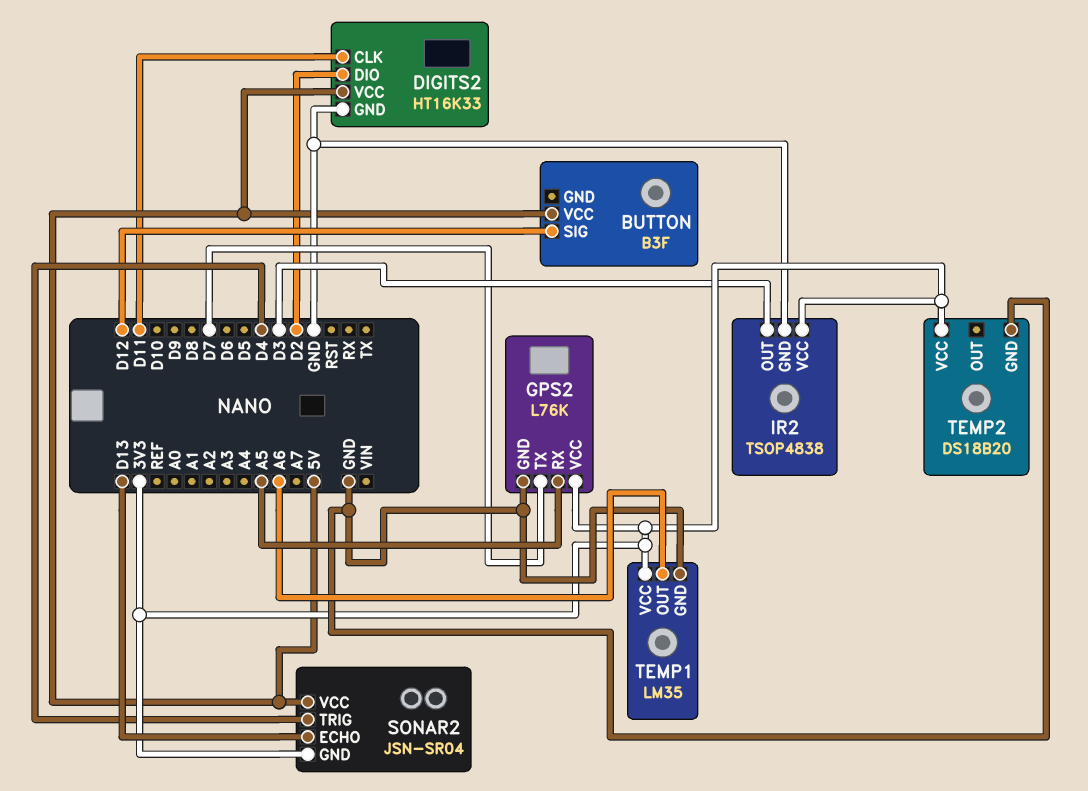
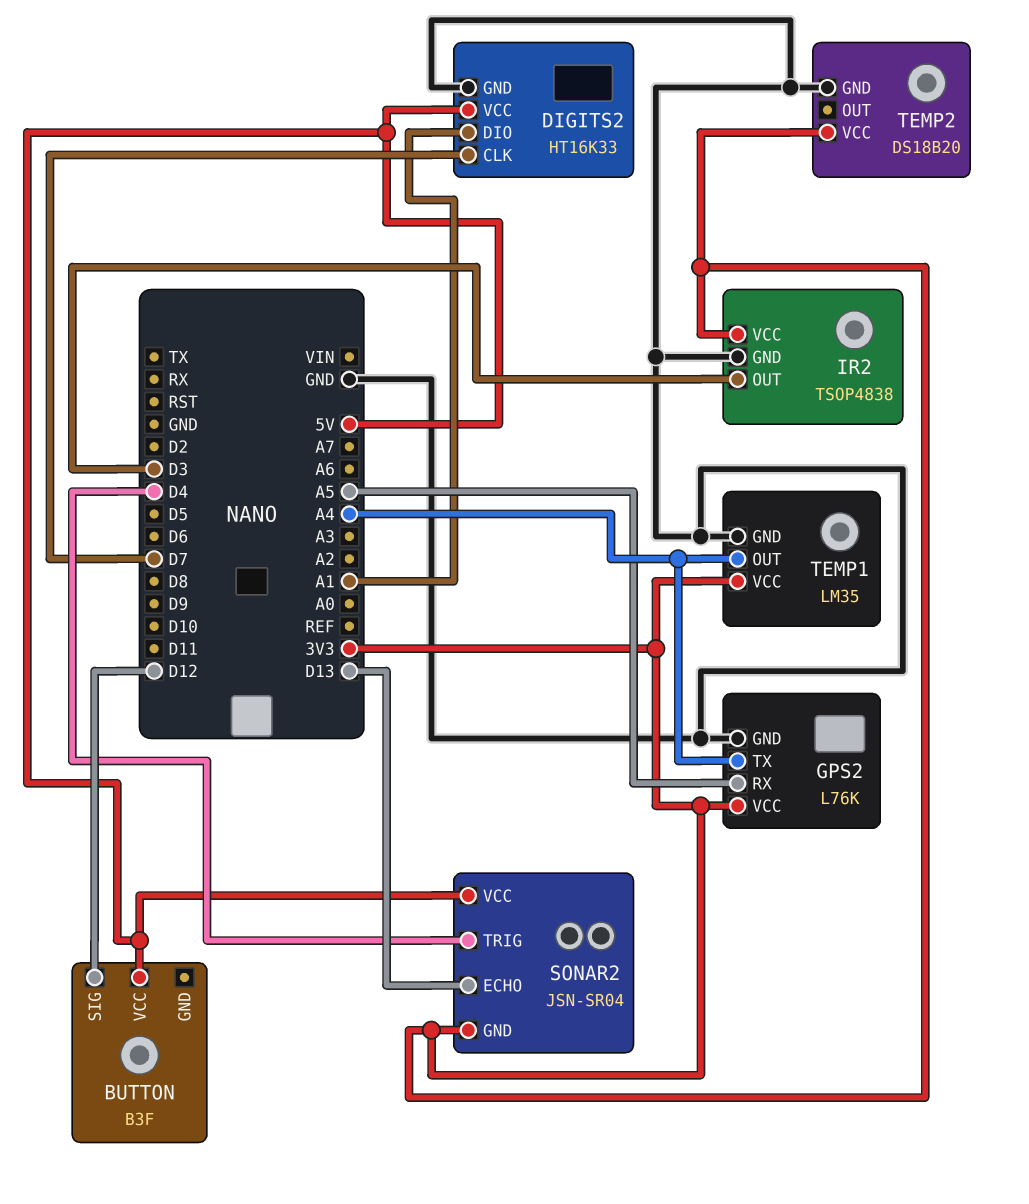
DIGITS2 pin CLK: D11 -> D7
DIGITS2 pin DIO: D2 -> A1
GPS2 pin TX: D7 -> A4
TEMP1 pin OUT: A6 -> A4

